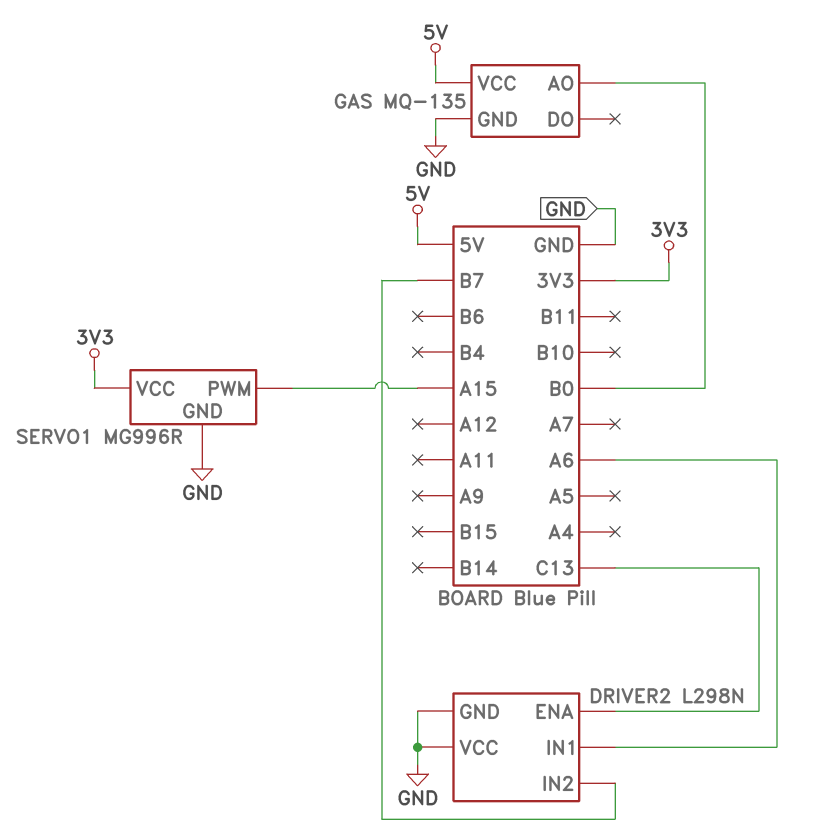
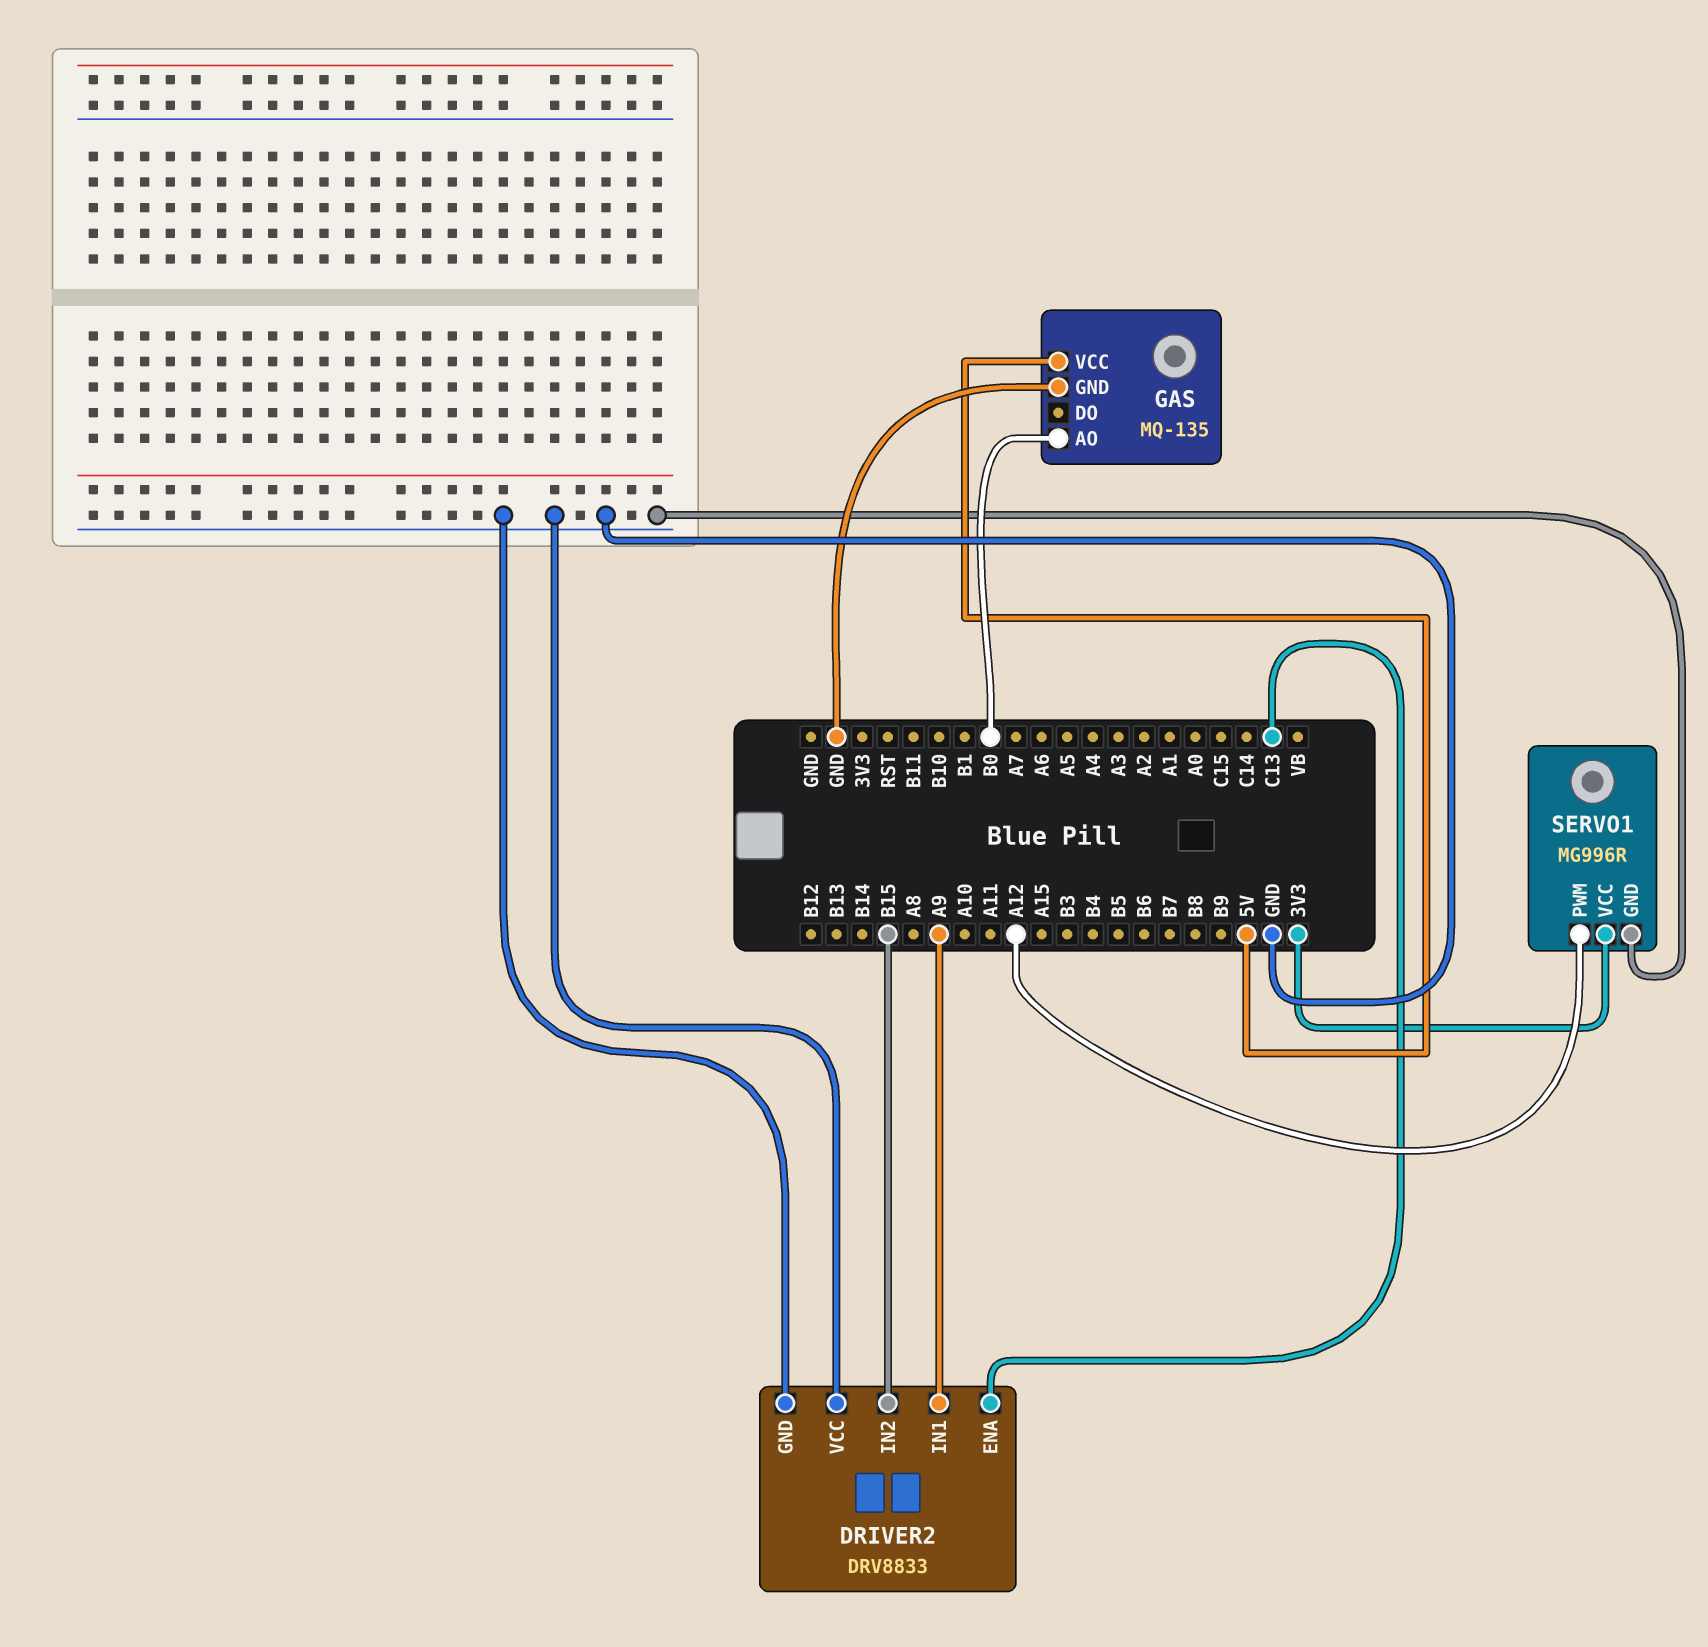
DRIVER2: L298N -> DRV8833
DRIVER2 pin IN1: A6 -> A9
DRIVER2 pin IN2: B7 -> B15
SERVO1 pin PWM: A15 -> A12

